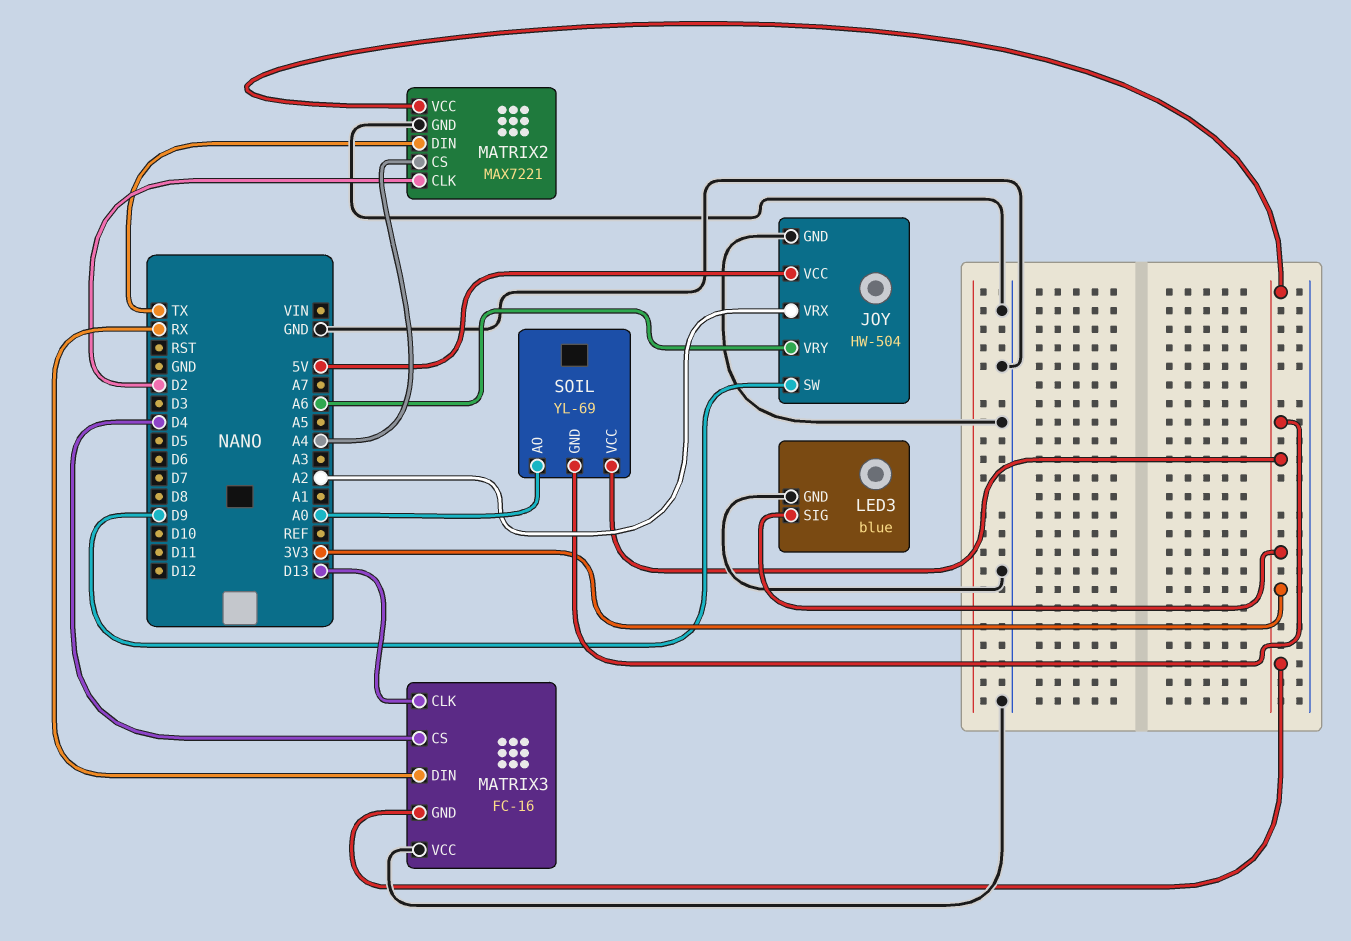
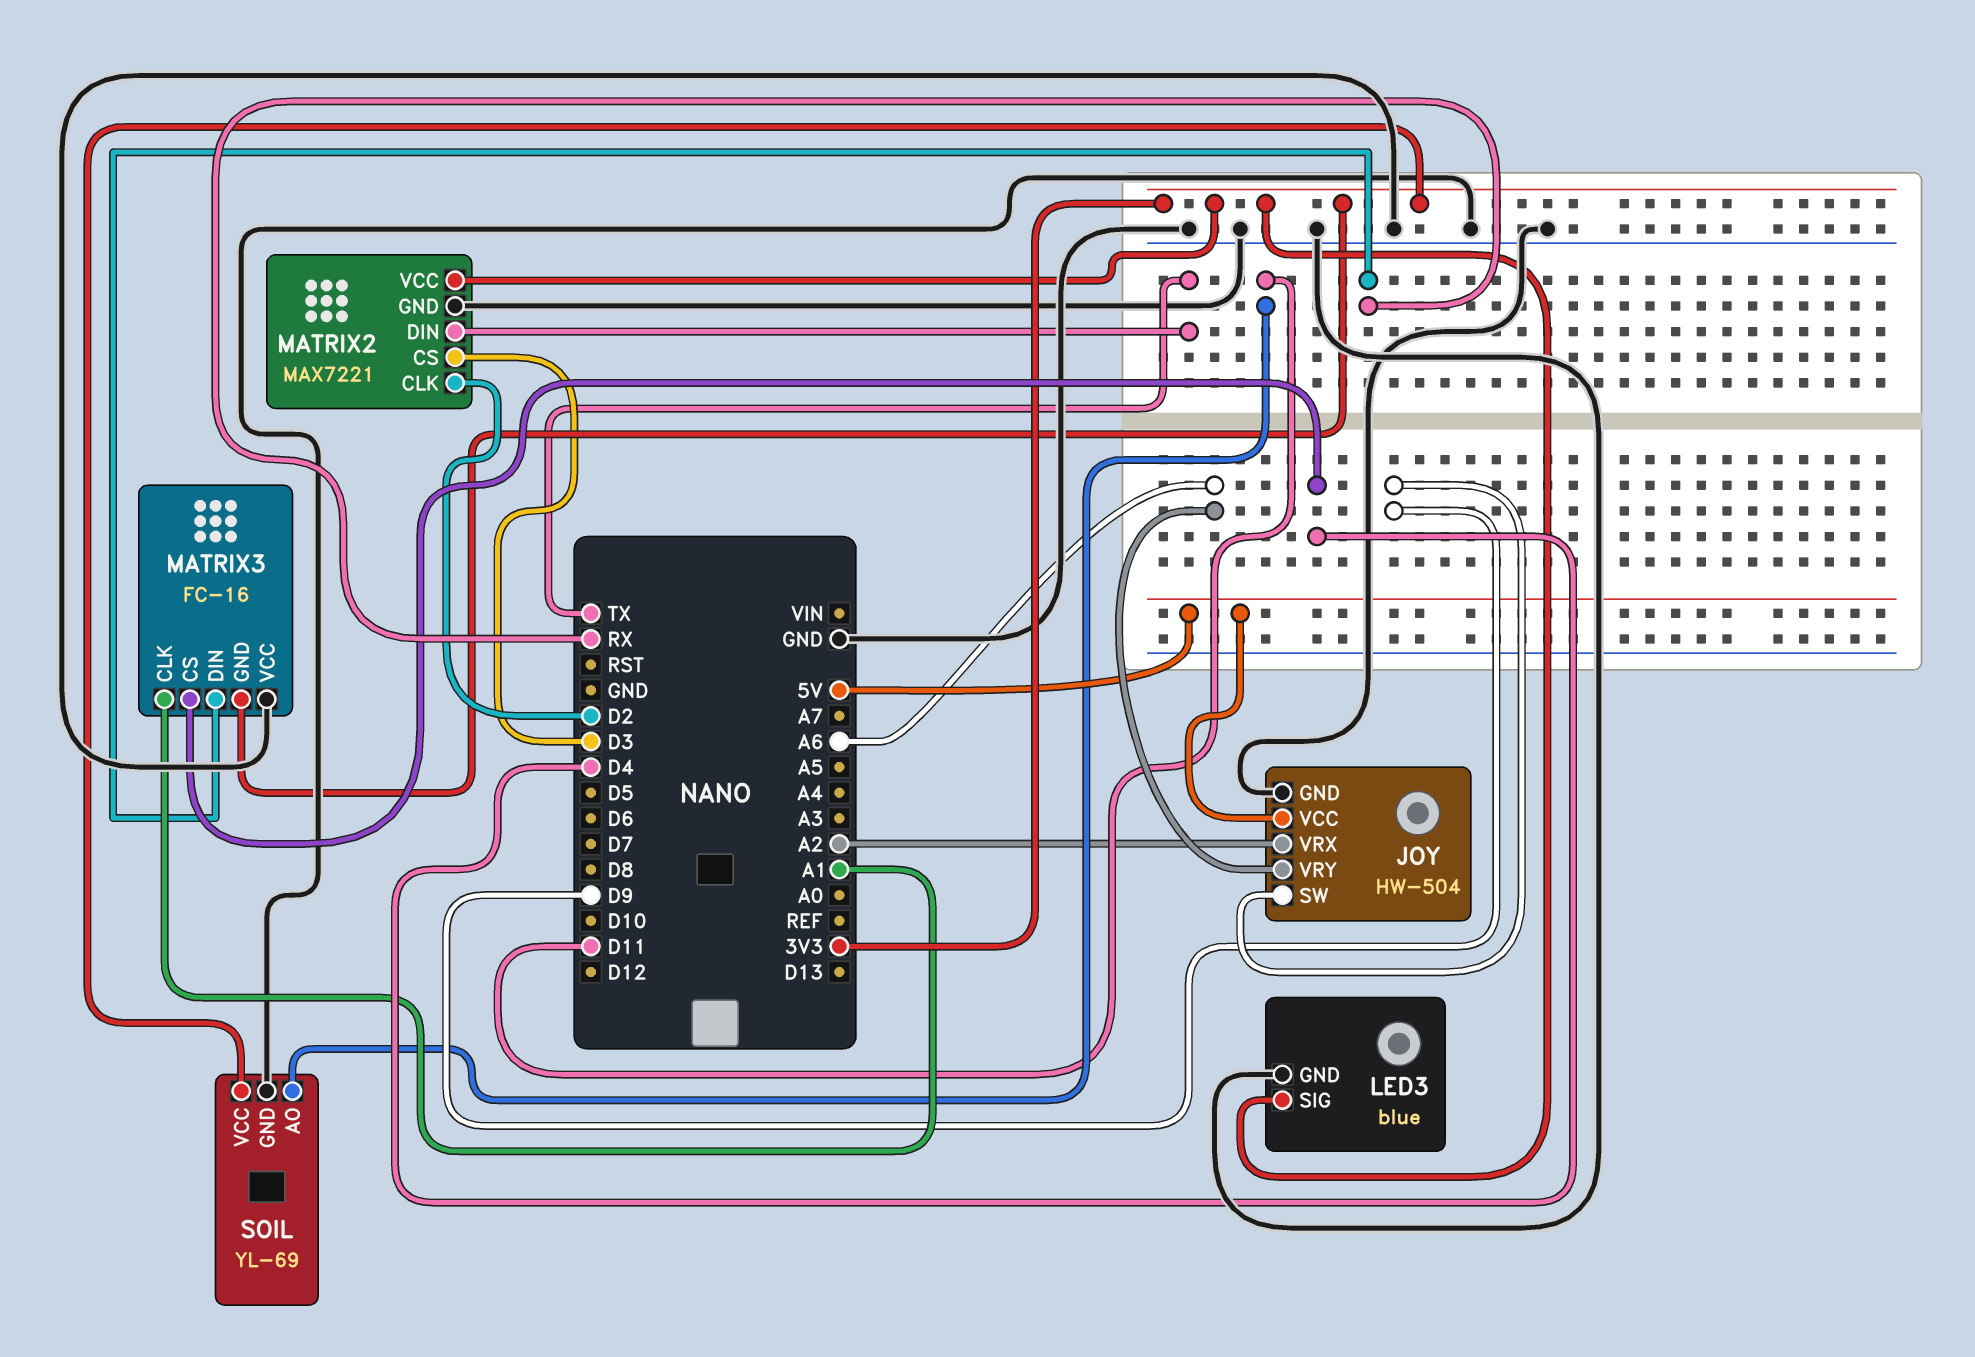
MATRIX2 pin CS: A4 -> D3
MATRIX3 pin CLK: D13 -> A1
SOIL pin AO: A0 -> D11
SOIL pin GND: 3V3 -> GND

